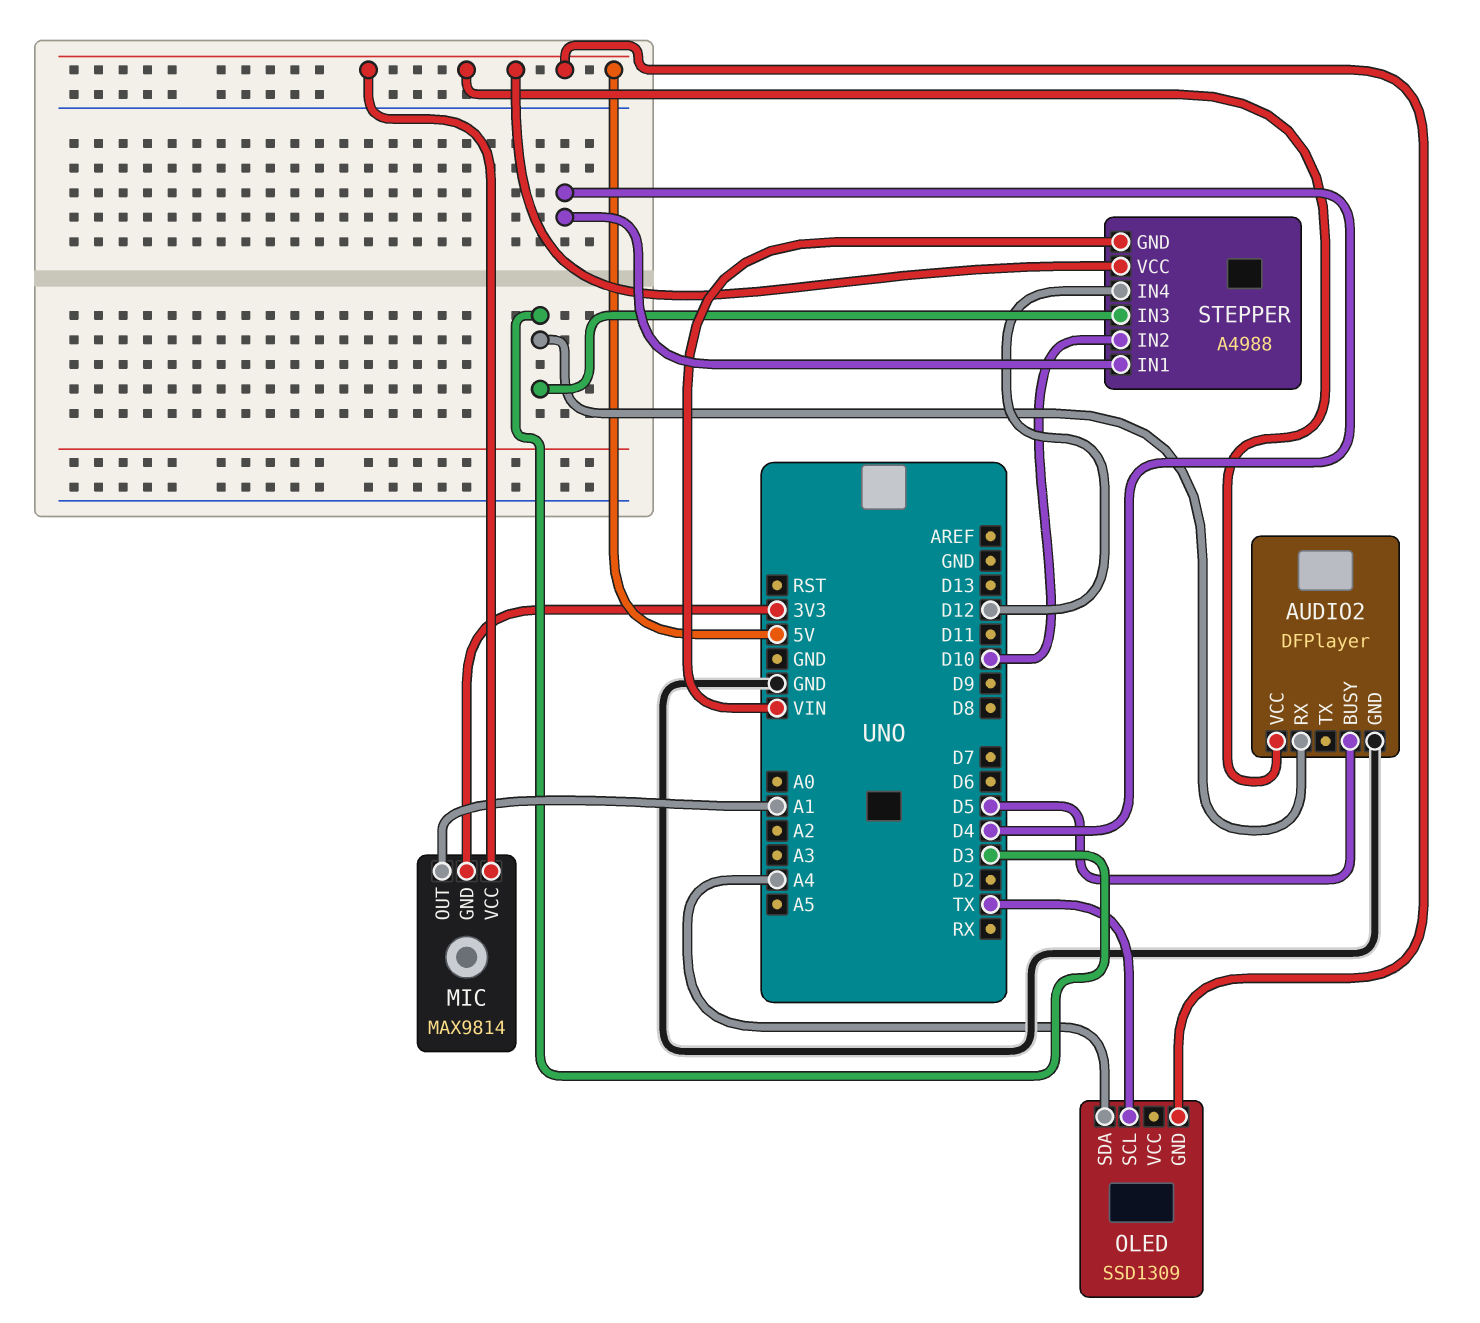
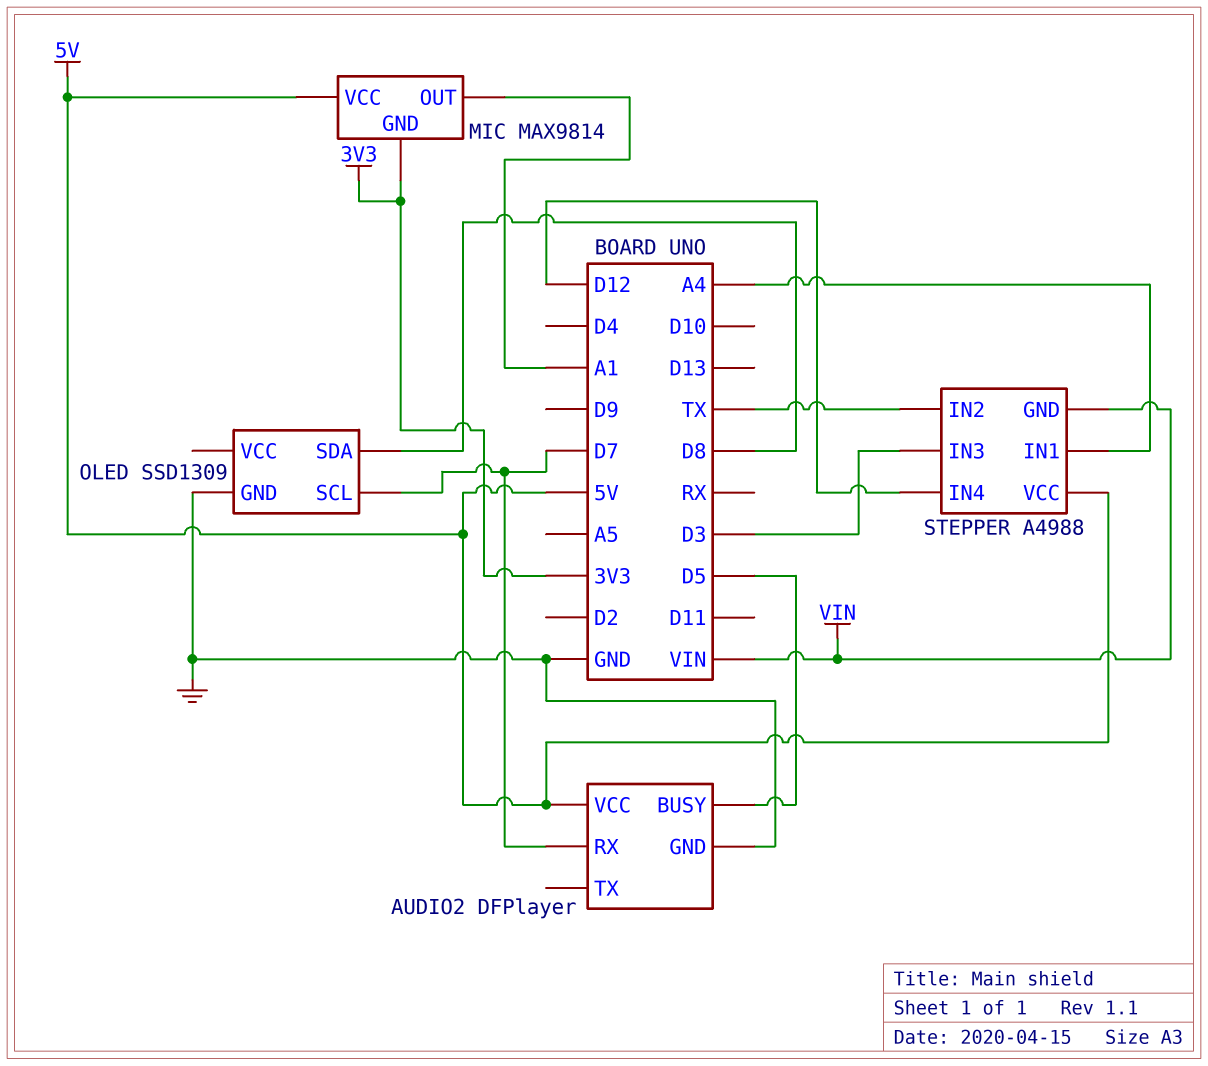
AUDIO2 pin RX: D3 -> D7
OLED pin GND: 5V -> GND
OLED pin SCL: TX -> D7
OLED pin SDA: A4 -> D8
STEPPER pin IN1: D4 -> A4
STEPPER pin IN2: D10 -> TX

